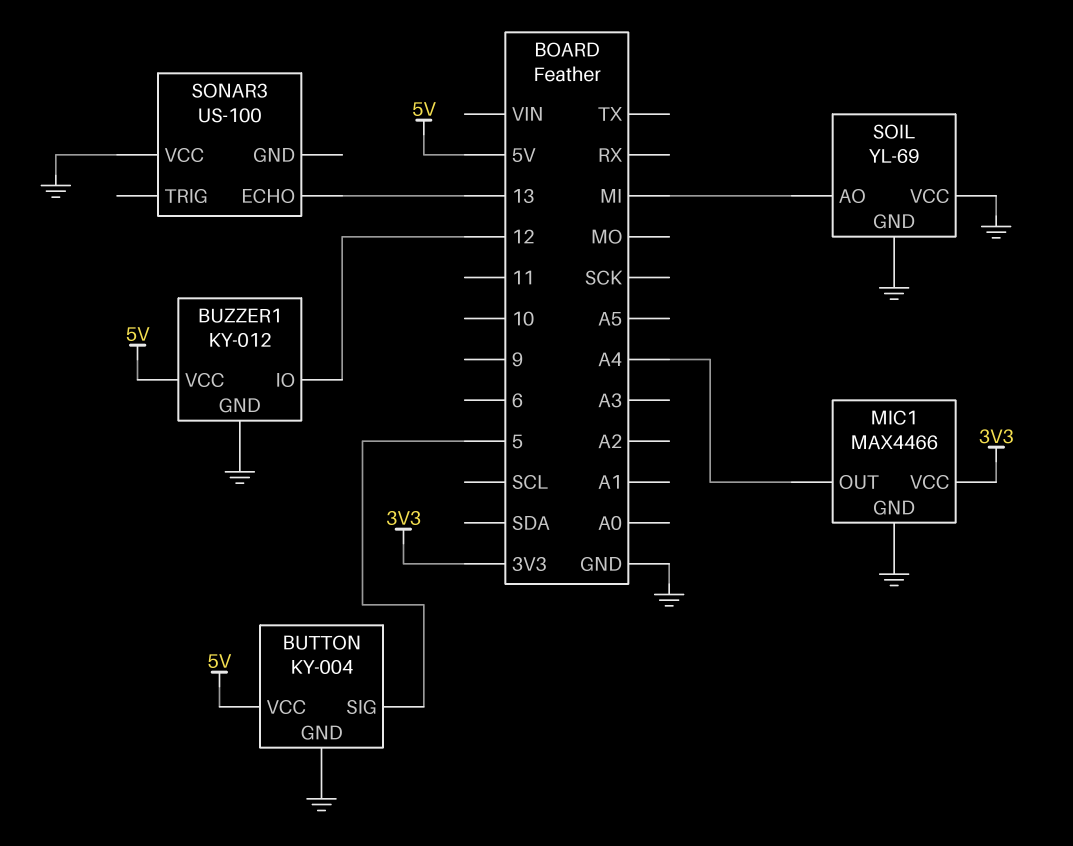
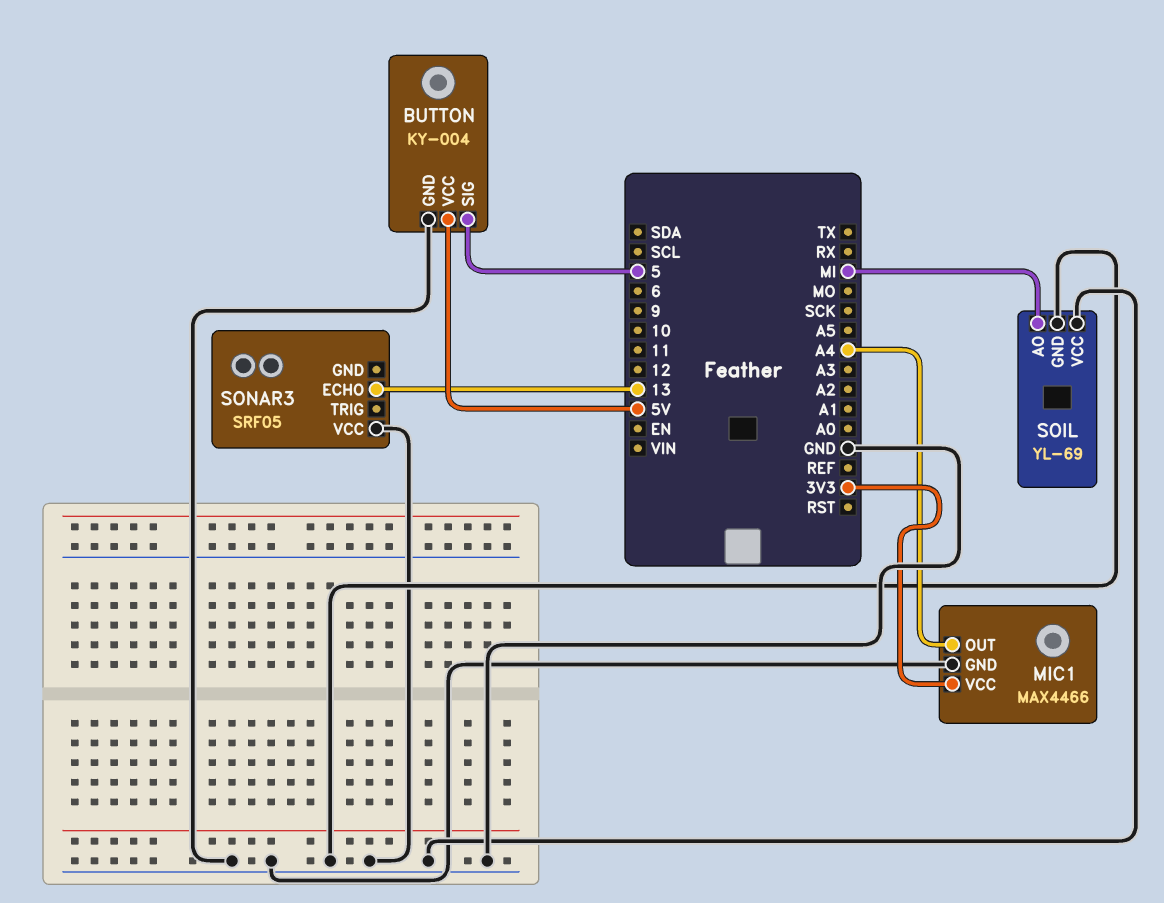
BUZZER1: KY-012 -> none
BUZZER1 pin GND: GND -> none
BUZZER1 pin IO: 12 -> none
BUZZER1 pin VCC: 5V -> none
SONAR3: US-100 -> SRF05

